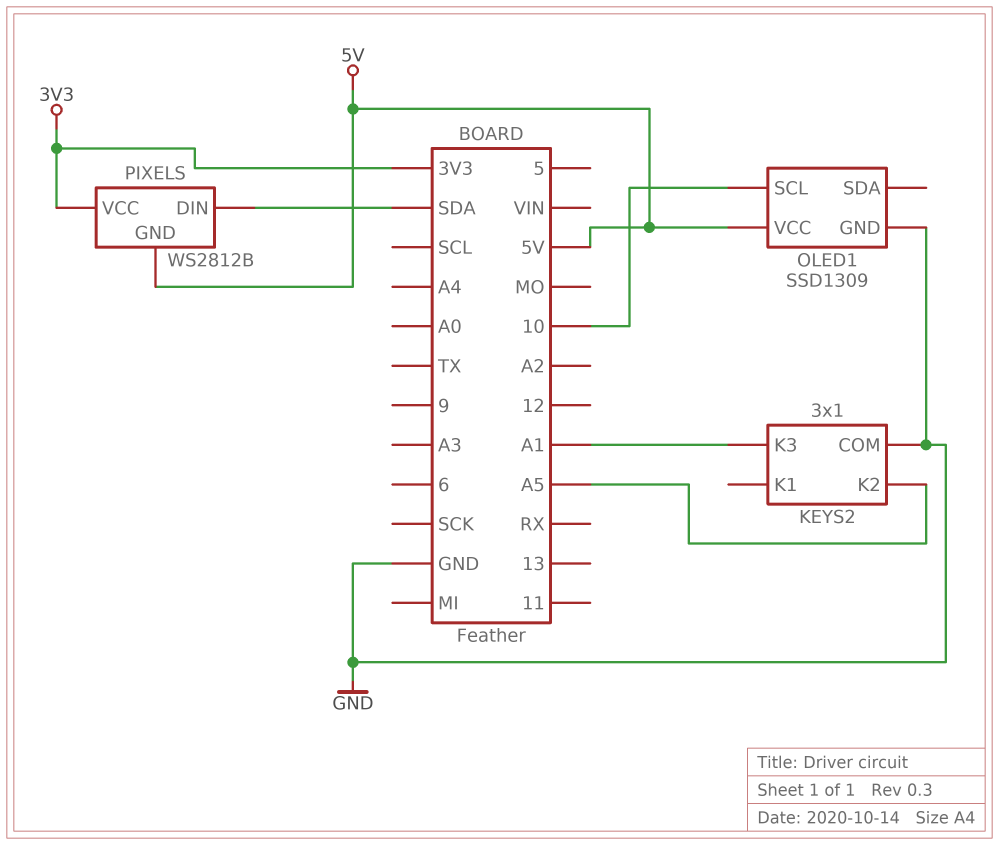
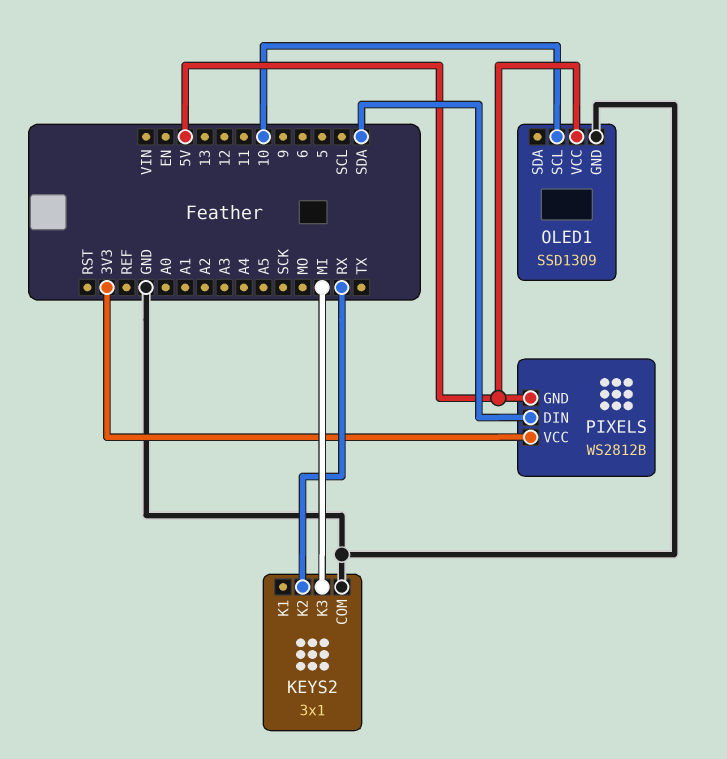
KEYS2 pin K2: A5 -> RX
KEYS2 pin K3: A1 -> MI

